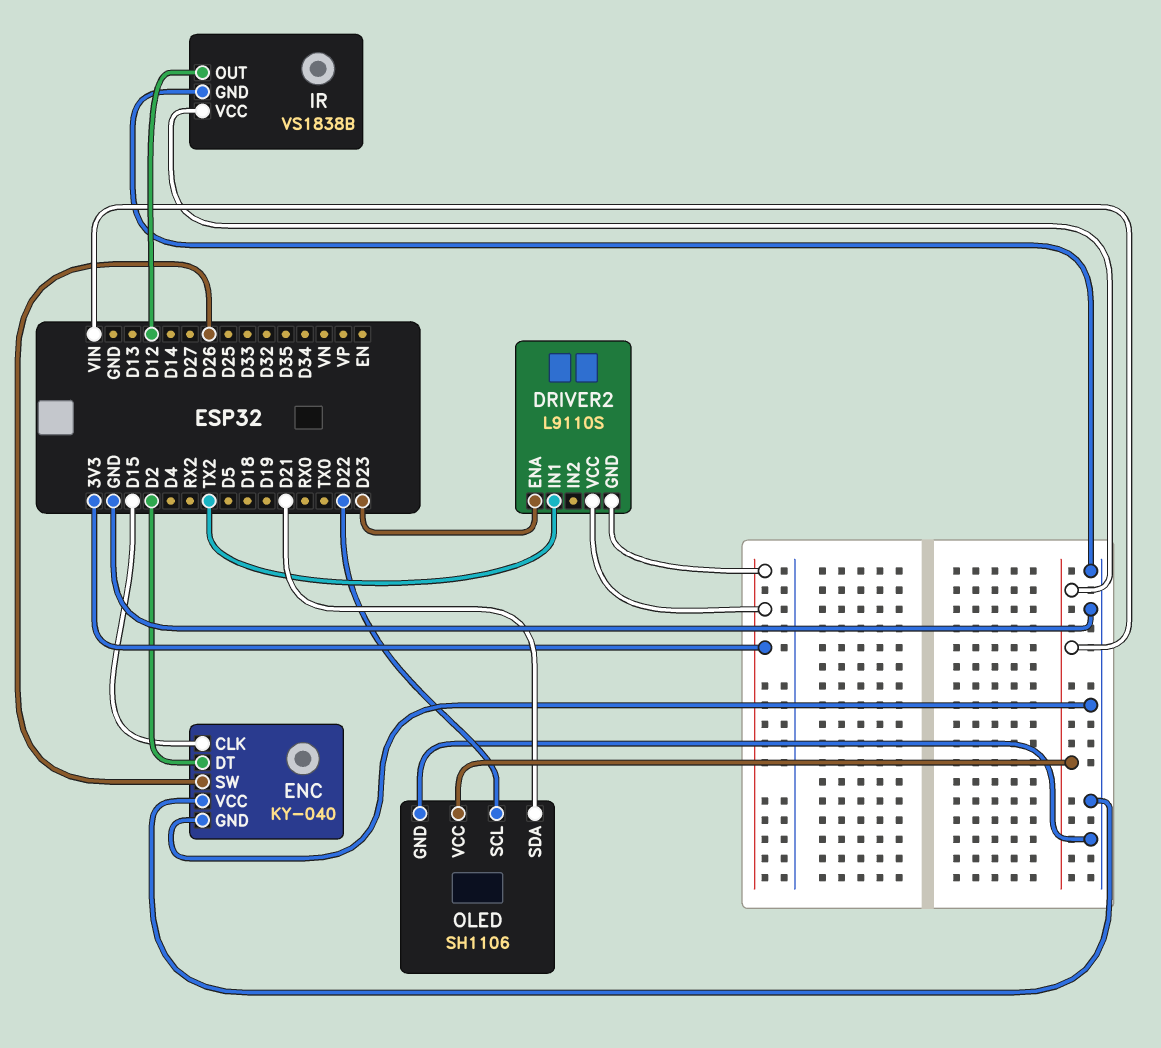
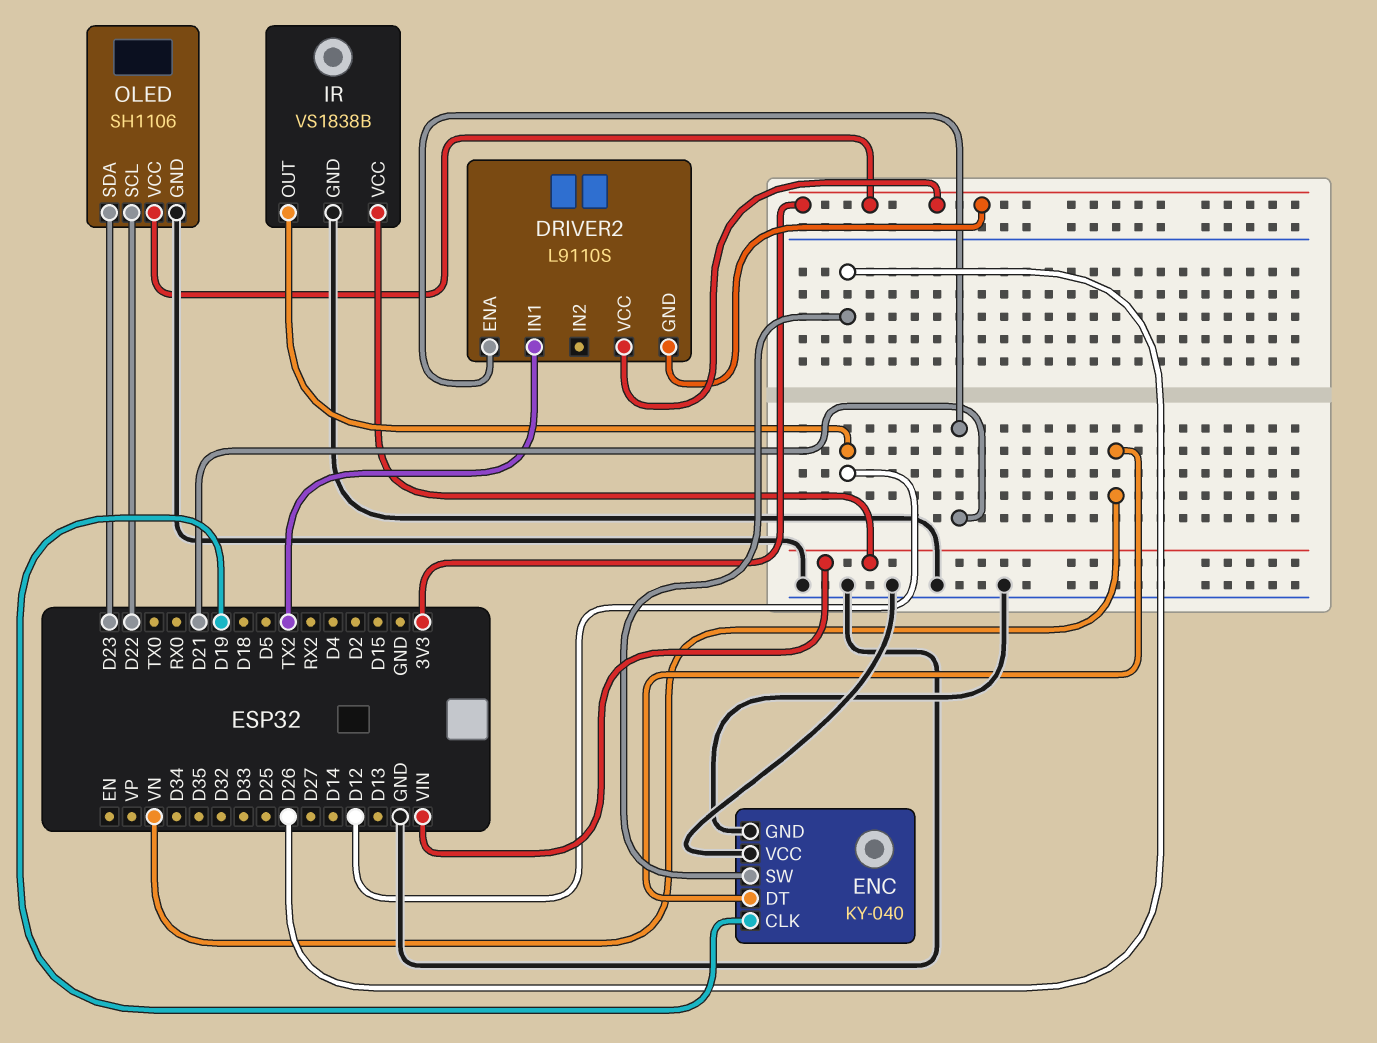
DRIVER2 pin ENA: D23 -> D21
ENC pin CLK: D15 -> D19
ENC pin DT: D2 -> VN
OLED pin SDA: D21 -> D23
OLED pin VCC: VIN -> 3V3

